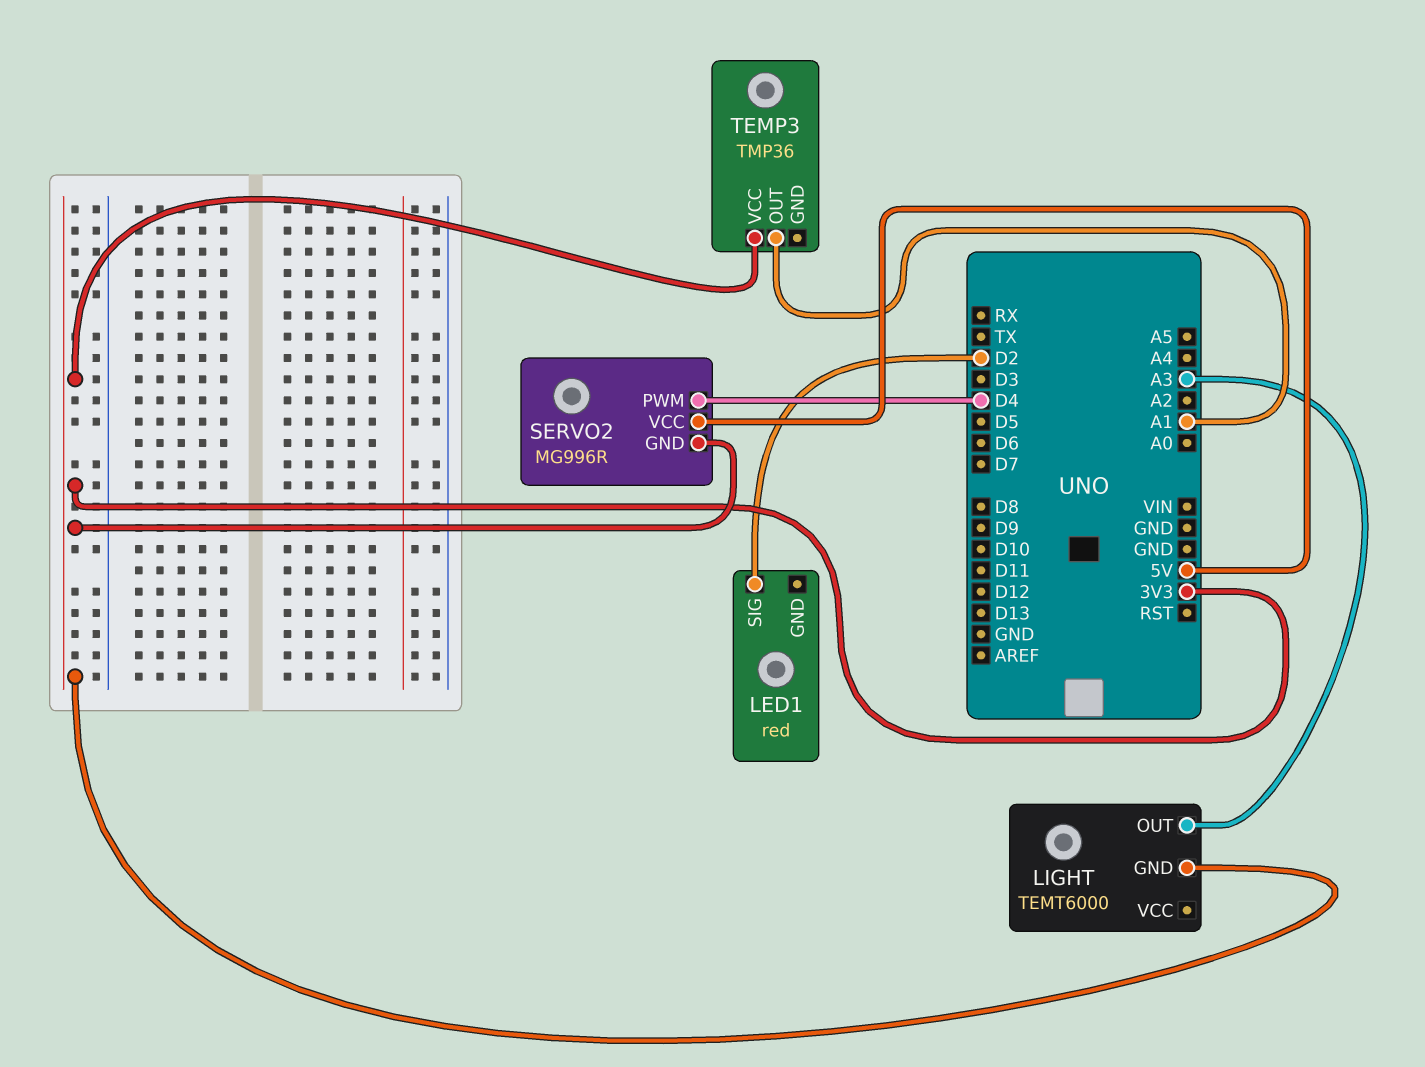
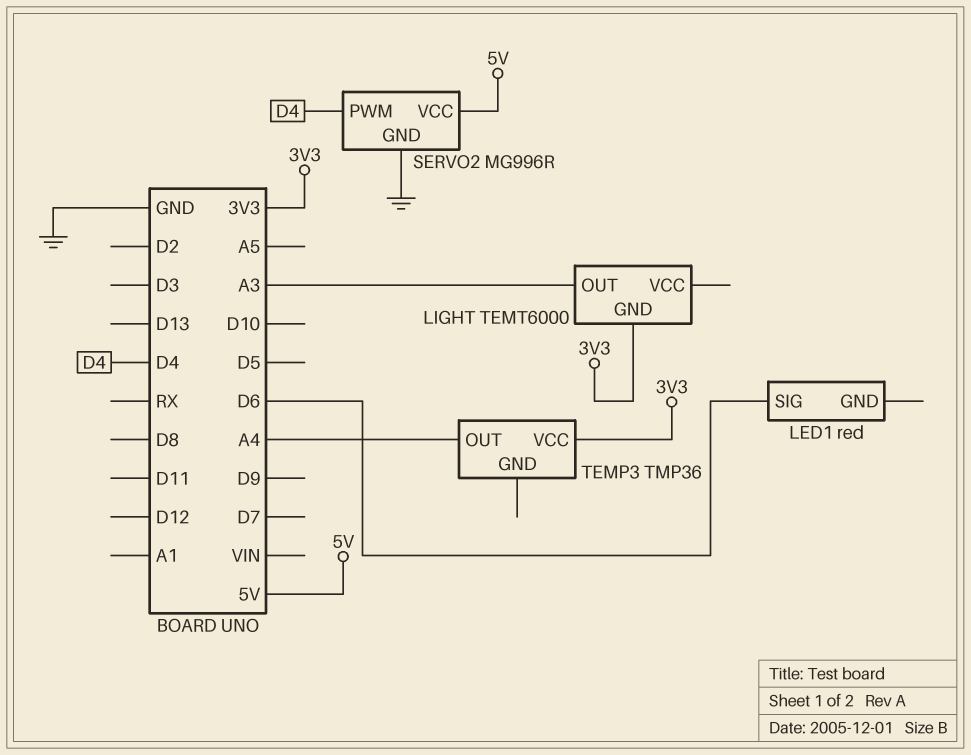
LED1 pin SIG: D2 -> D6
SERVO2 pin GND: 3V3 -> GND
TEMP3 pin OUT: A1 -> A4

